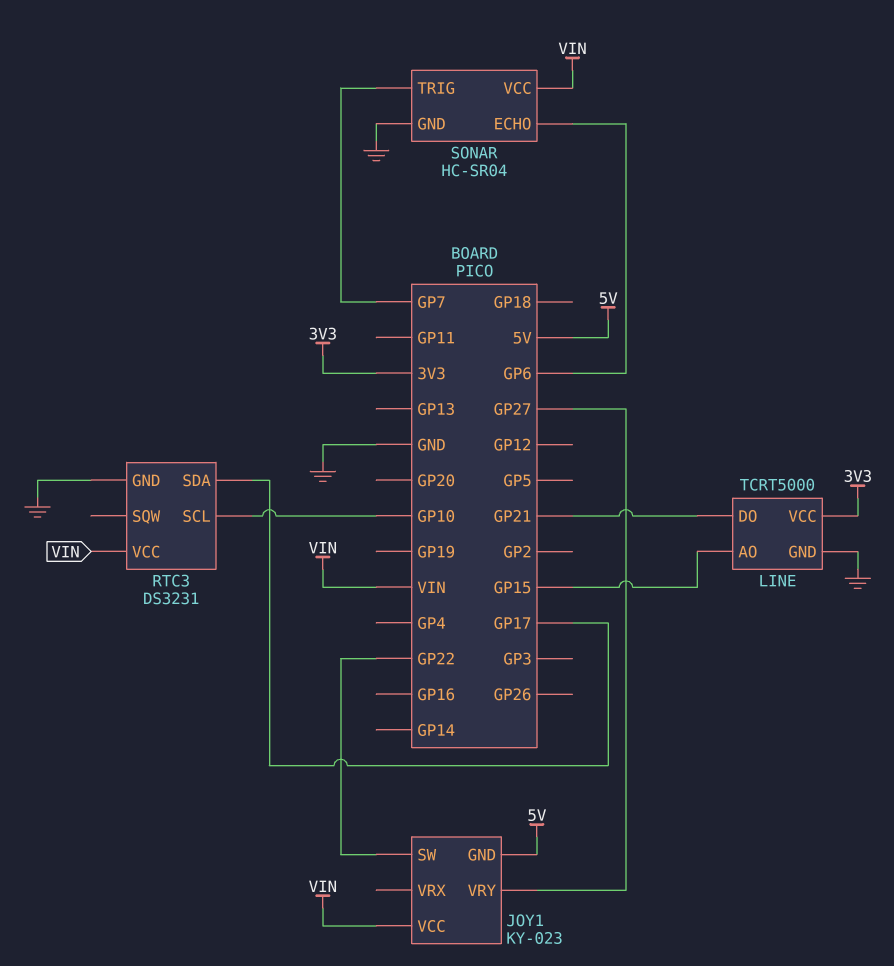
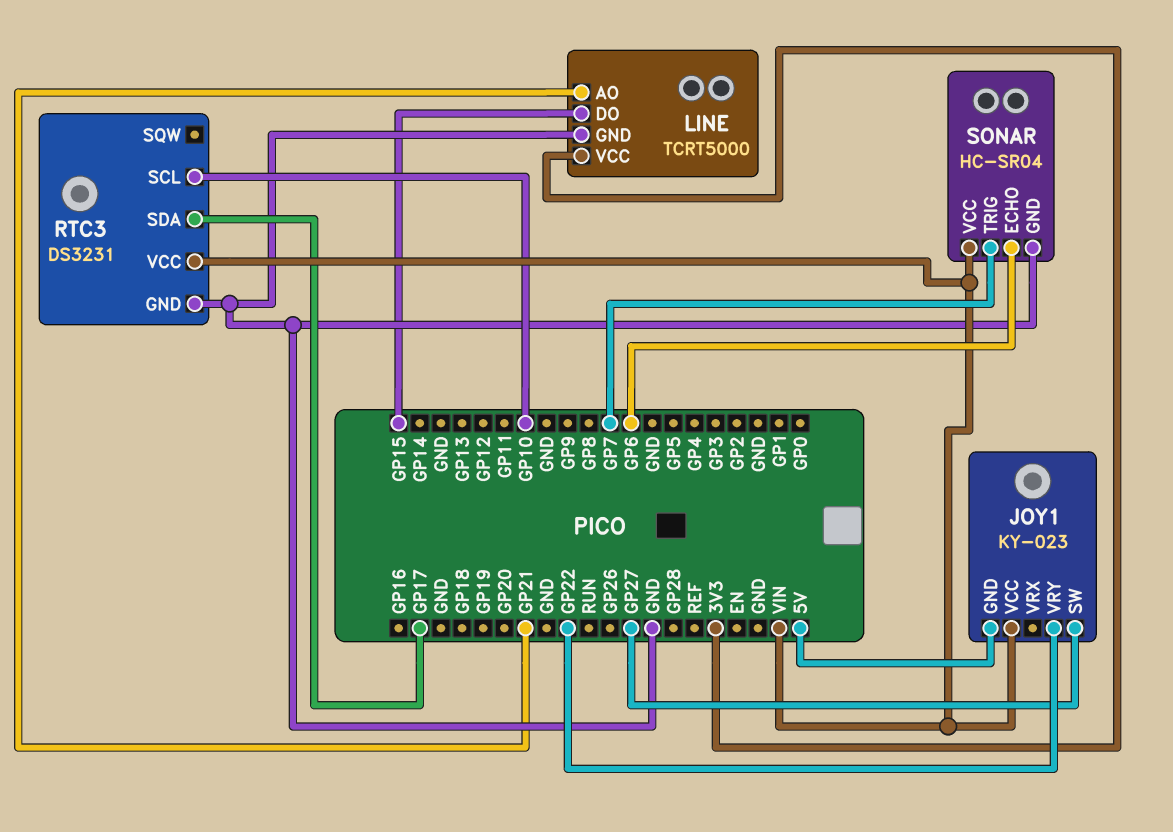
JOY1 pin SW: GP22 -> GP27
JOY1 pin VRY: GP27 -> GP22
LINE pin AO: GP15 -> GP21
LINE pin DO: GP21 -> GP15

